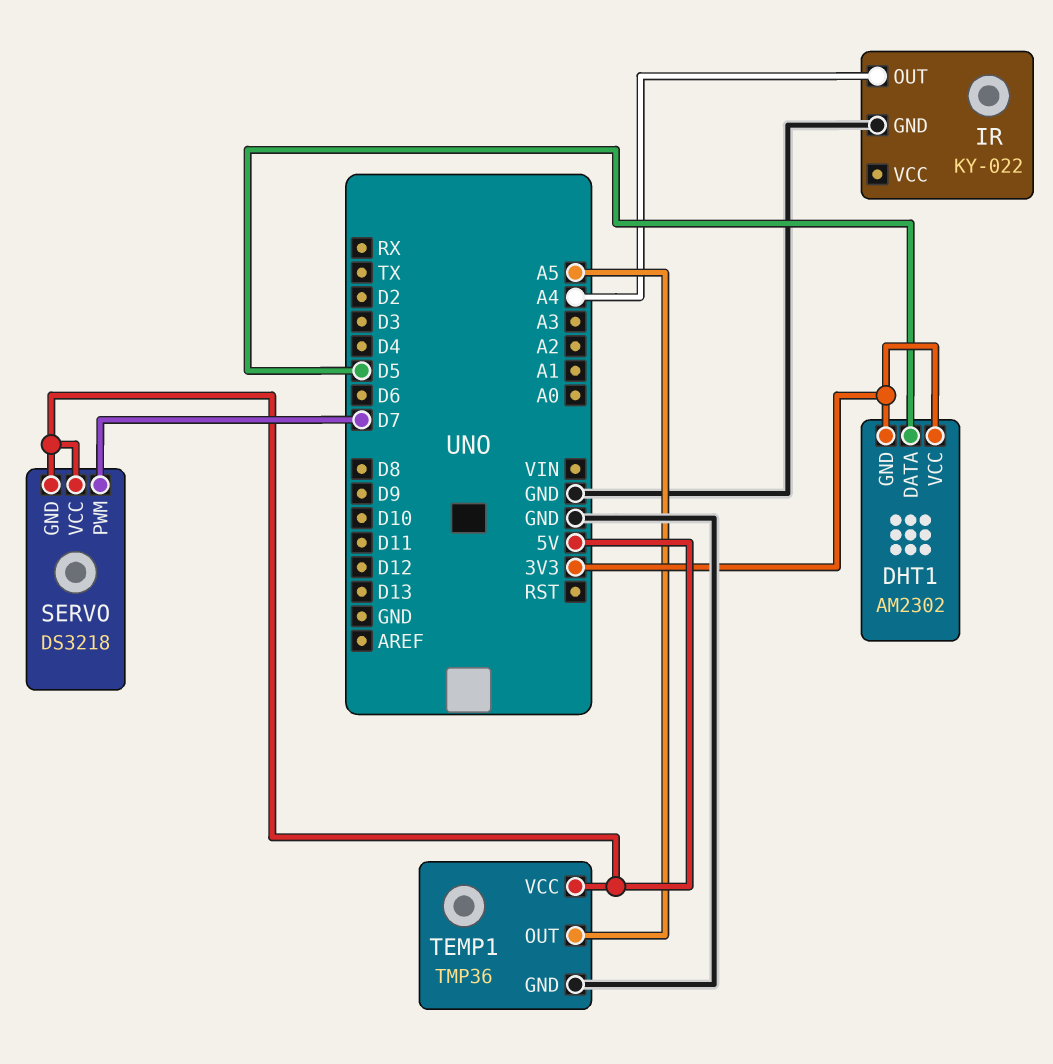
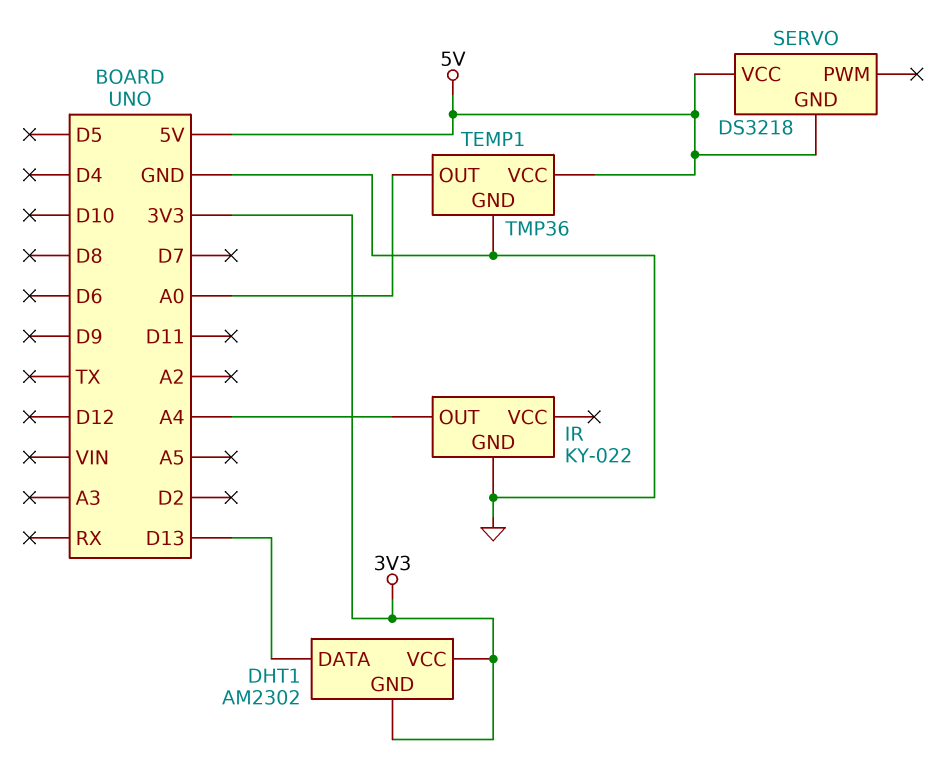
DHT1 pin DATA: D5 -> D13
SERVO pin PWM: D7 -> none
TEMP1 pin OUT: A5 -> A0

